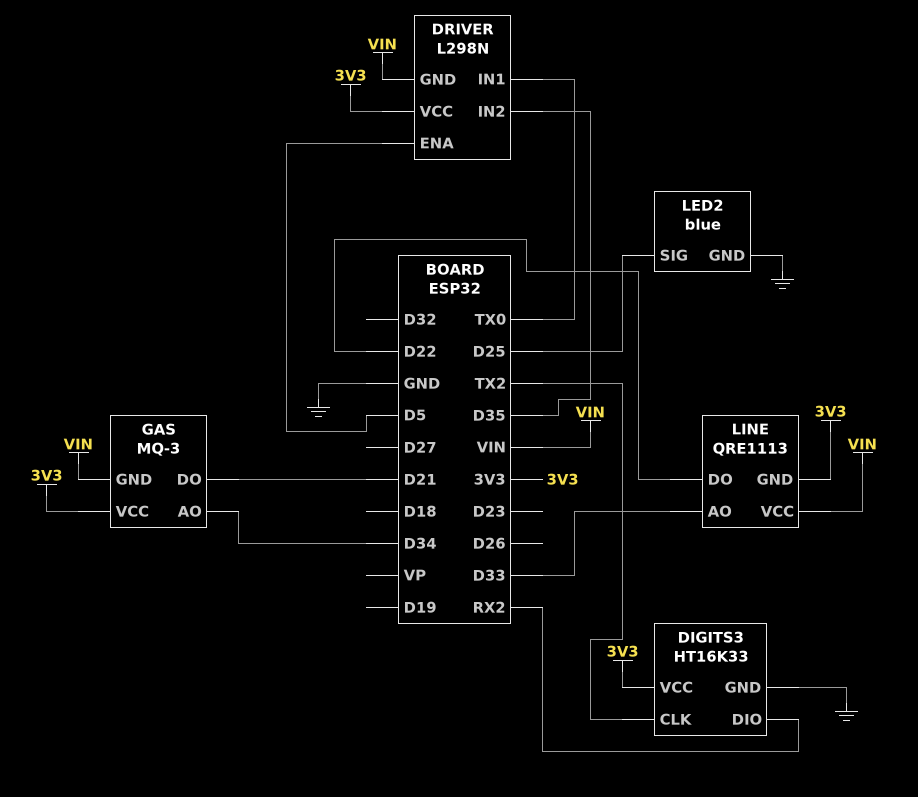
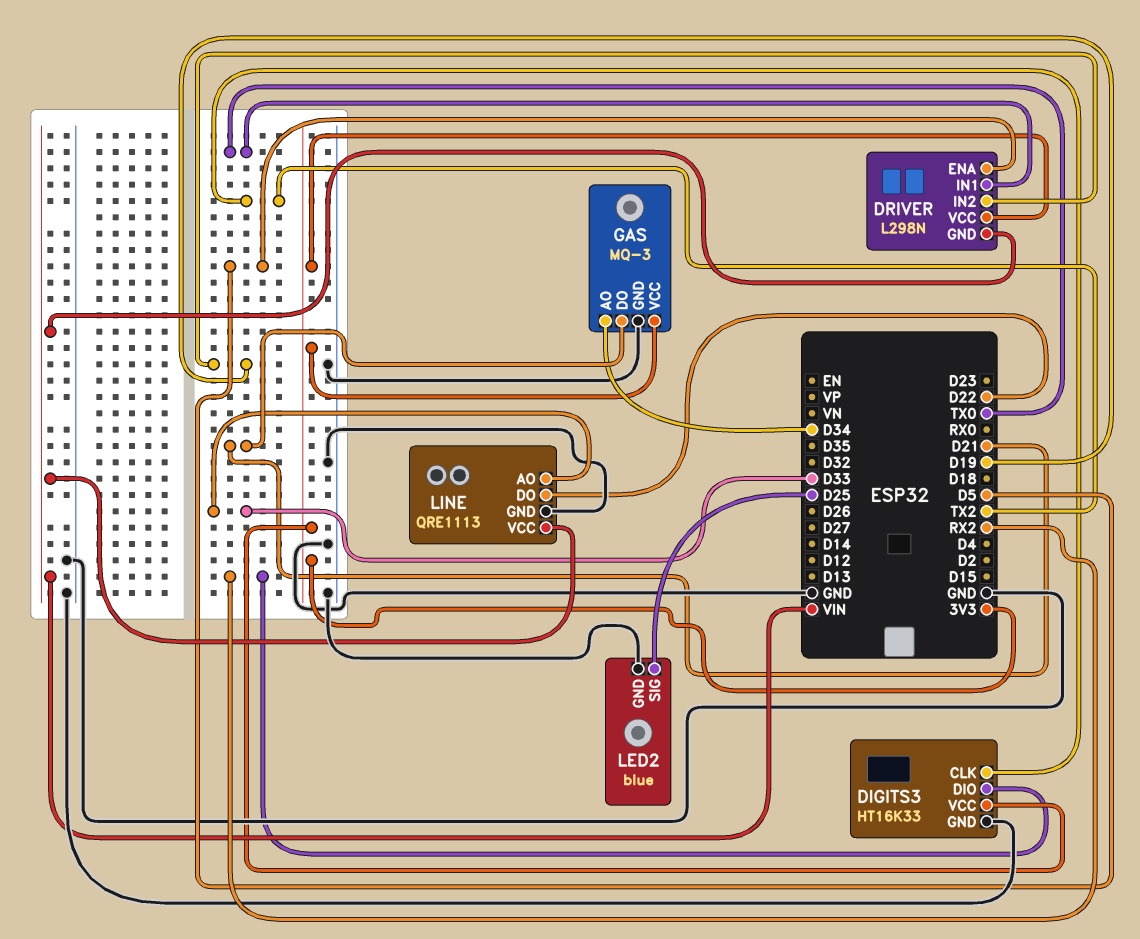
DRIVER pin IN2: D35 -> D19
GAS pin GND: VIN -> GND
LINE pin GND: 3V3 -> GND

